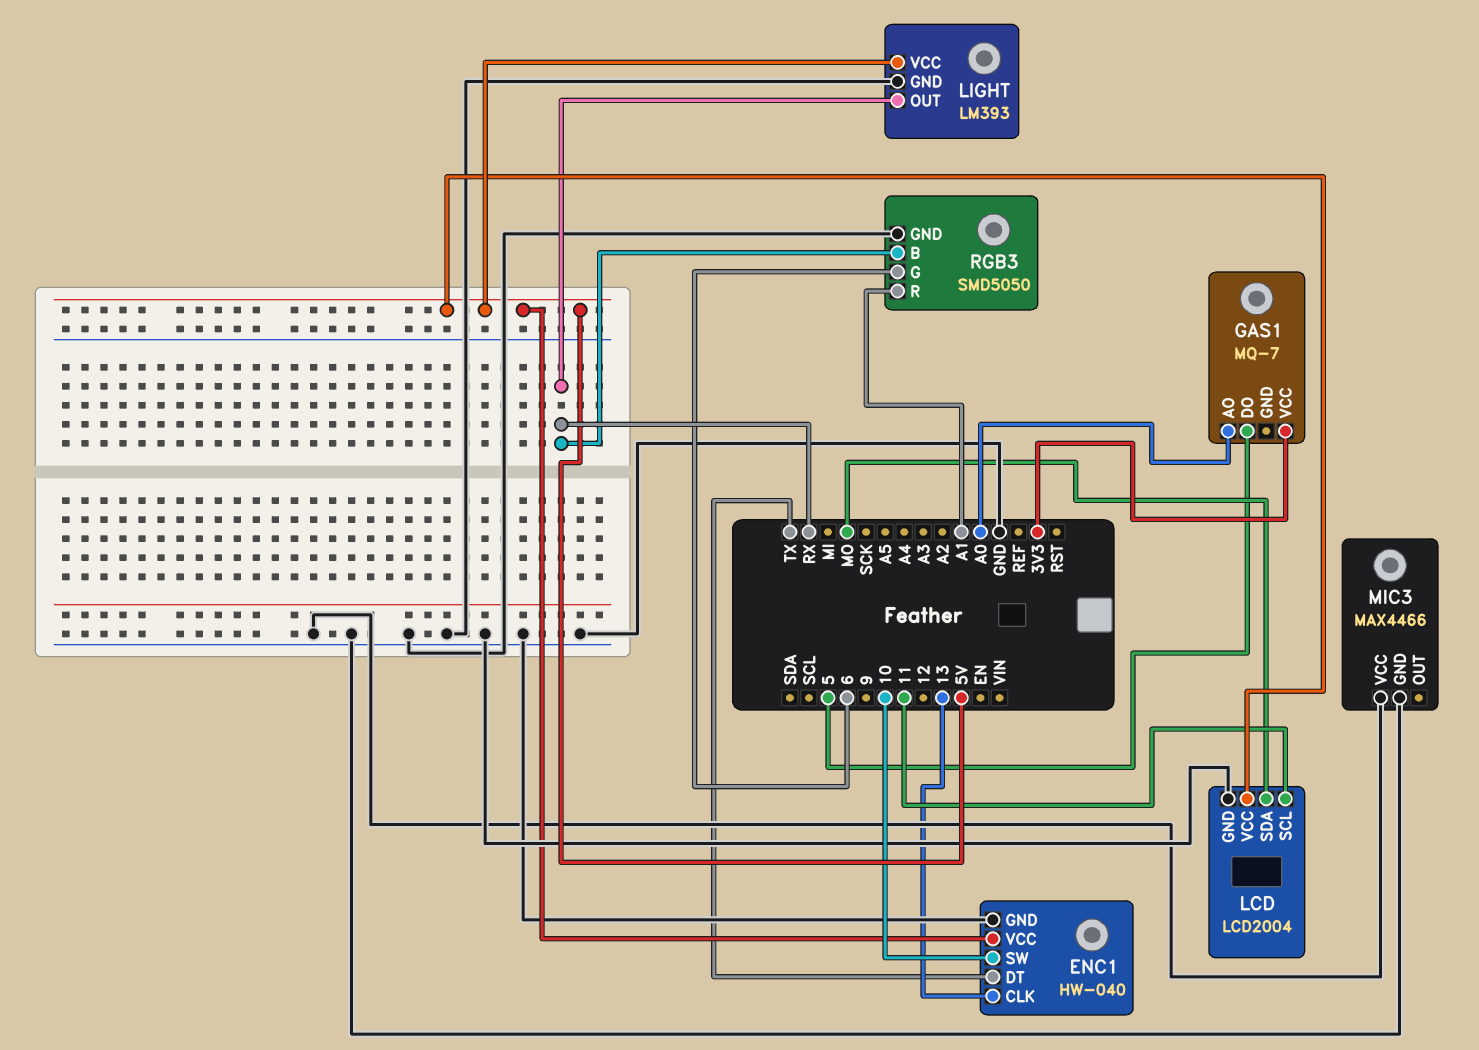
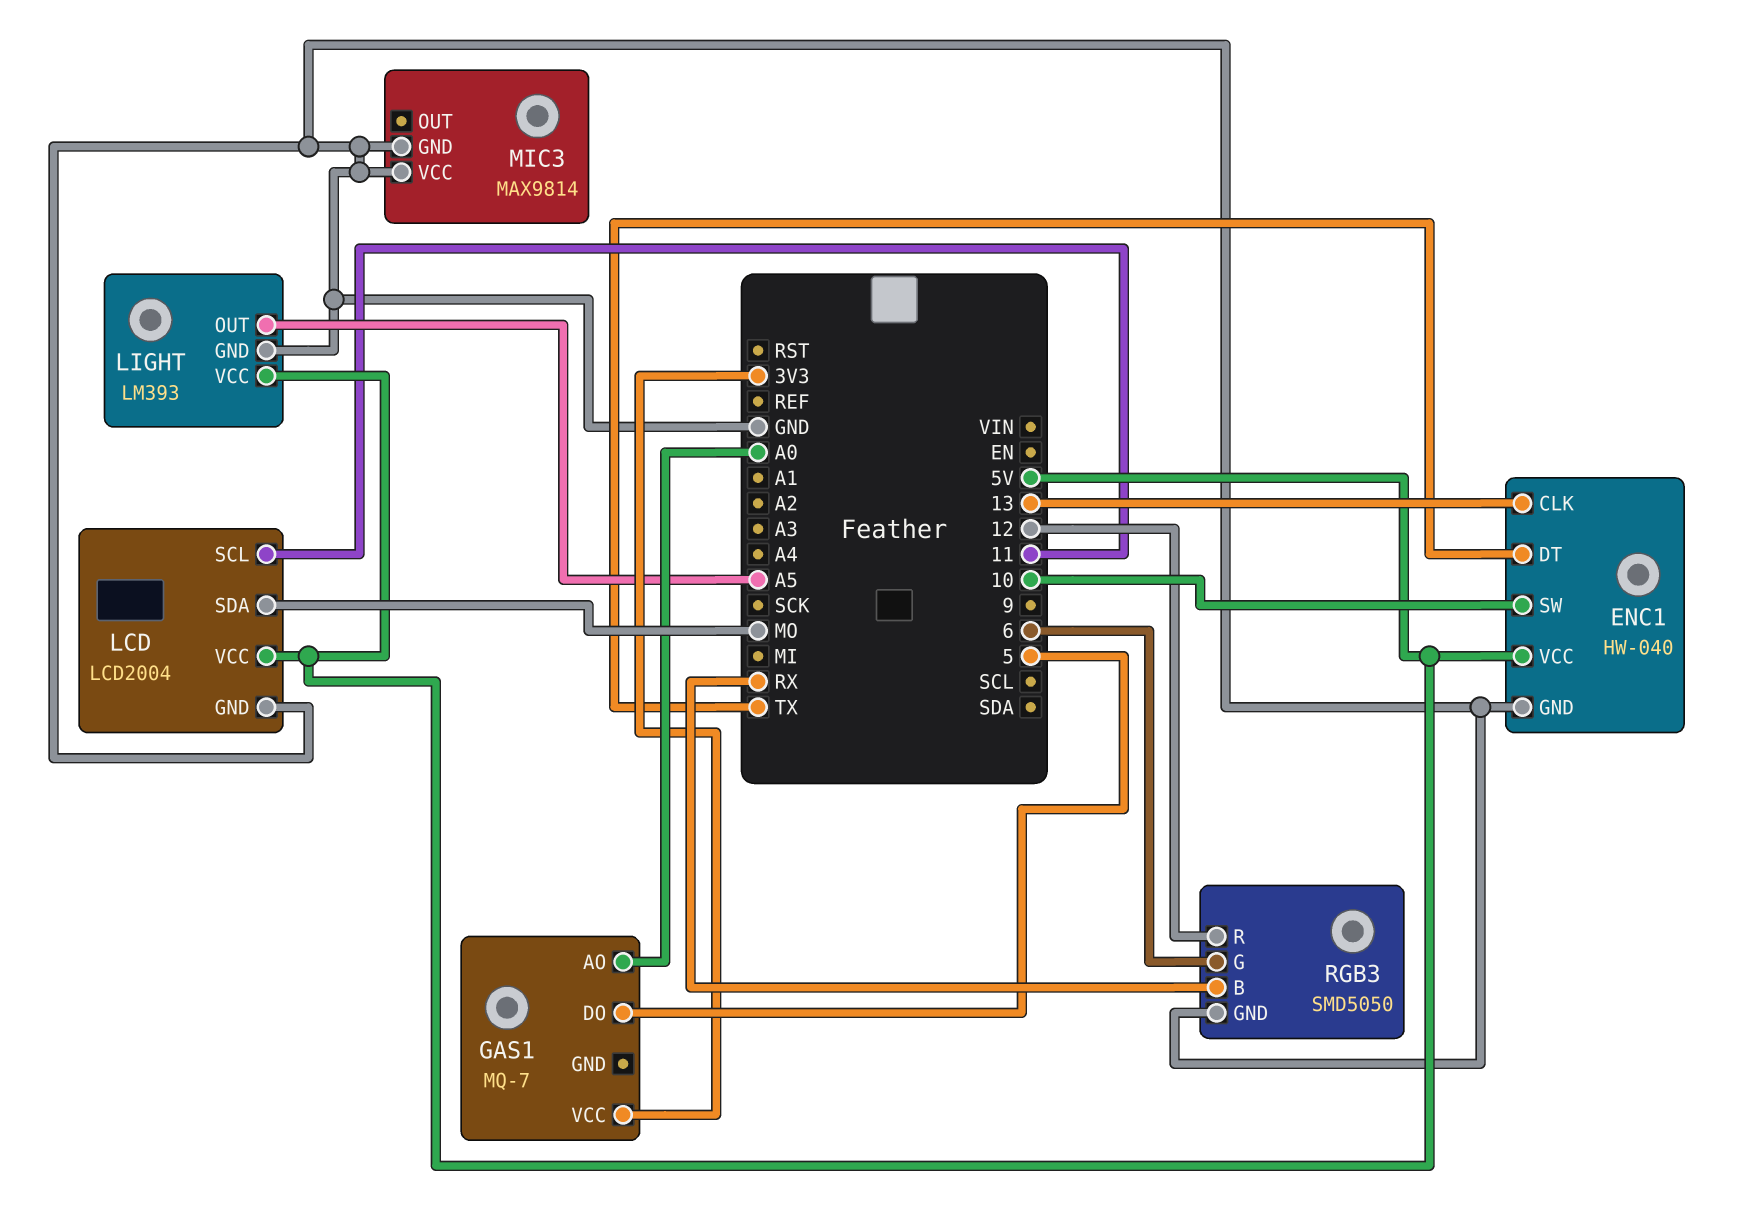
LIGHT pin OUT: RX -> A5
MIC3: MAX4466 -> MAX9814
RGB3 pin R: A1 -> 12

